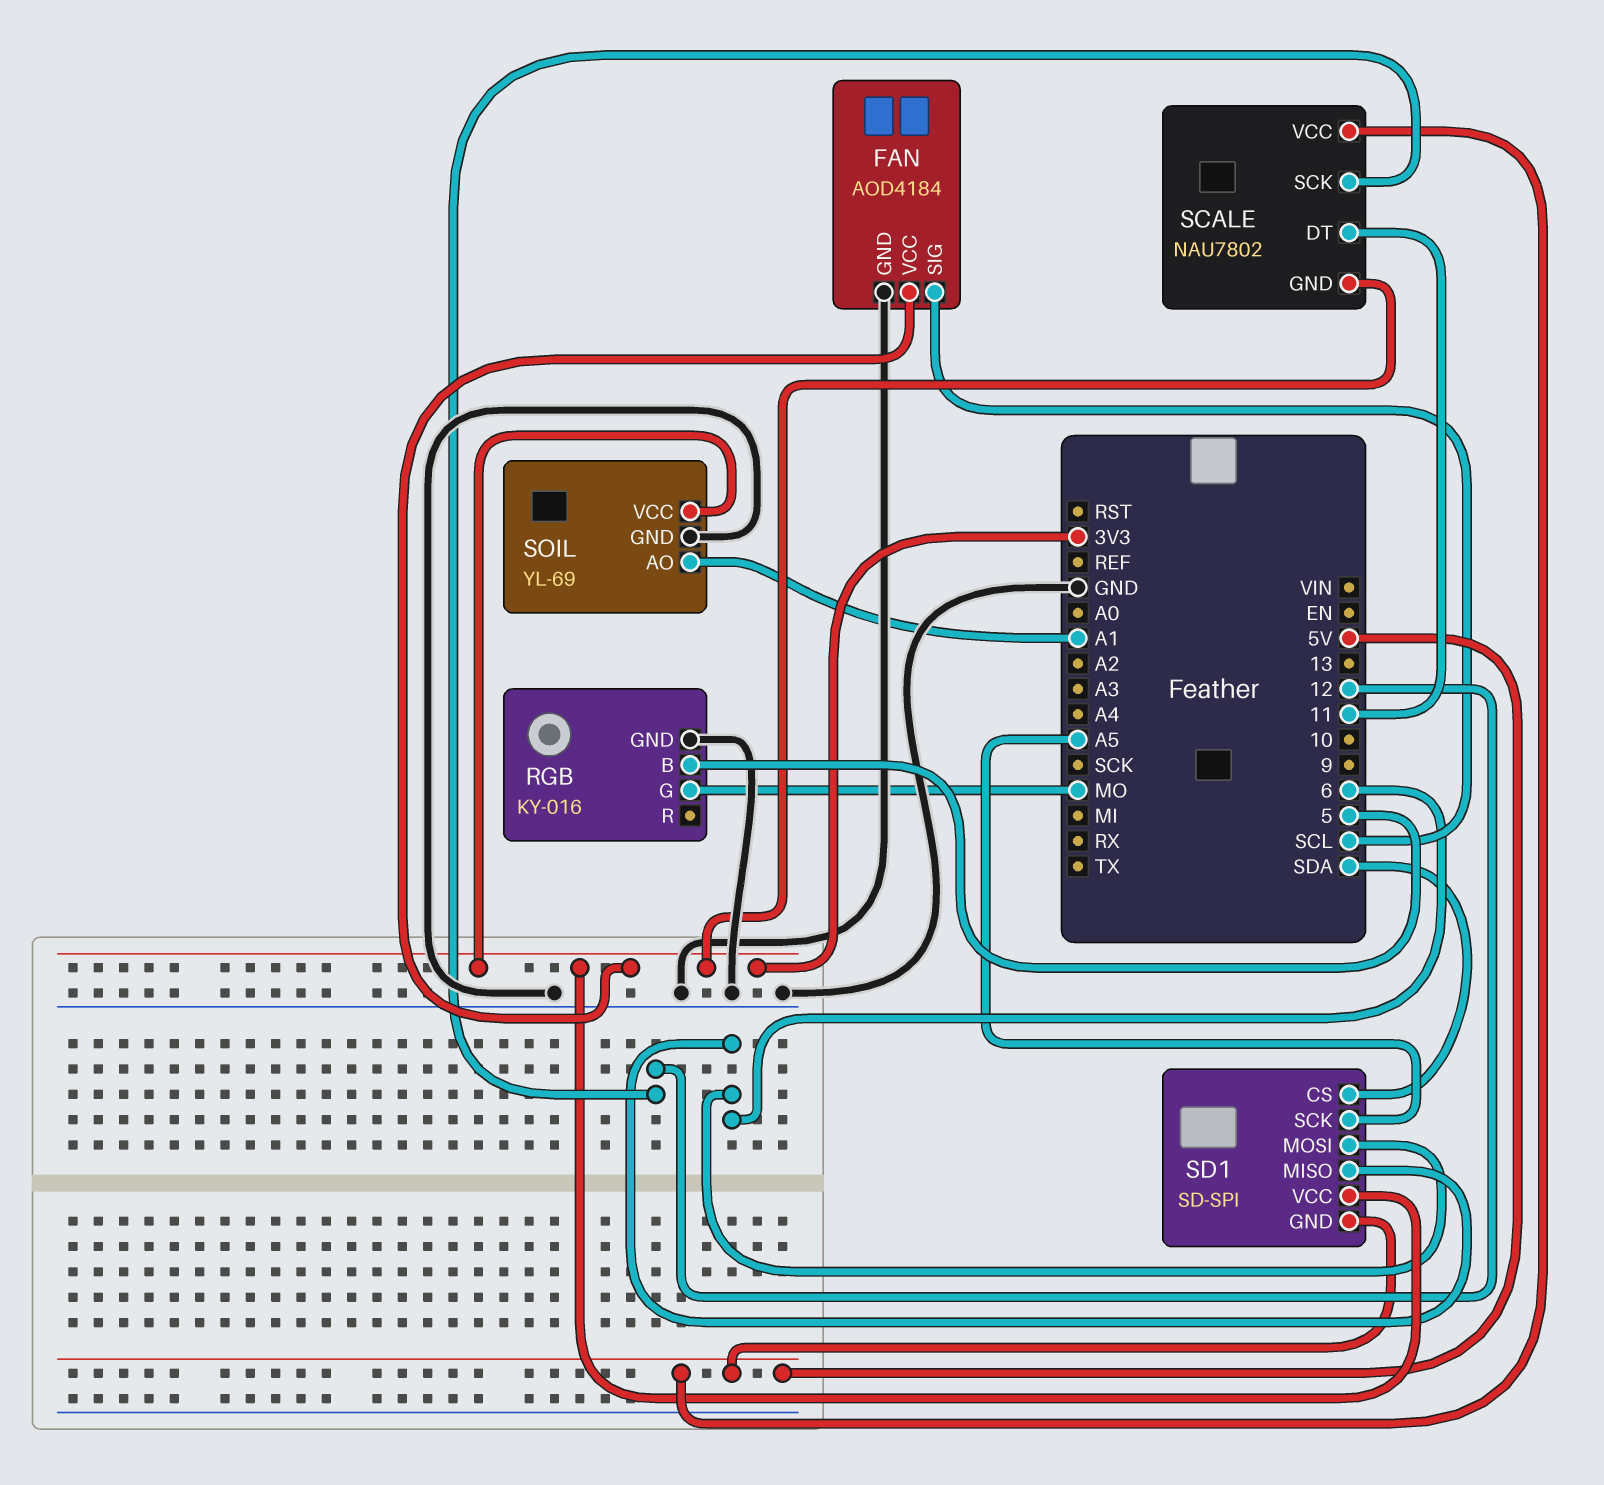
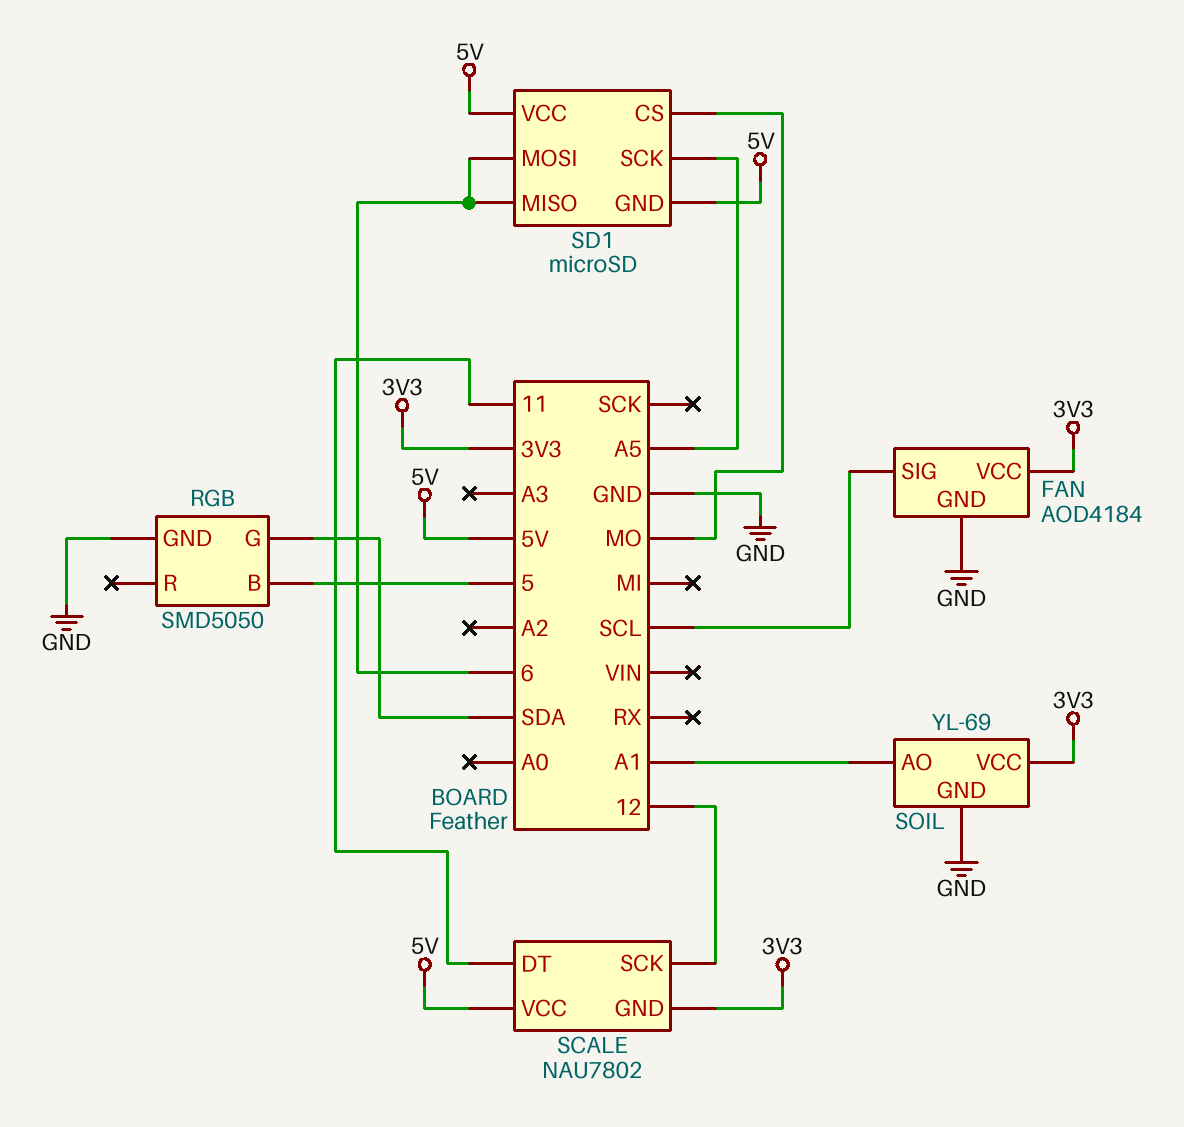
RGB: KY-016 -> SMD5050
RGB pin G: MO -> SDA
SD1: SD-SPI -> microSD
SD1 pin CS: SDA -> MO
SD1 pin VCC: 3V3 -> 5V

